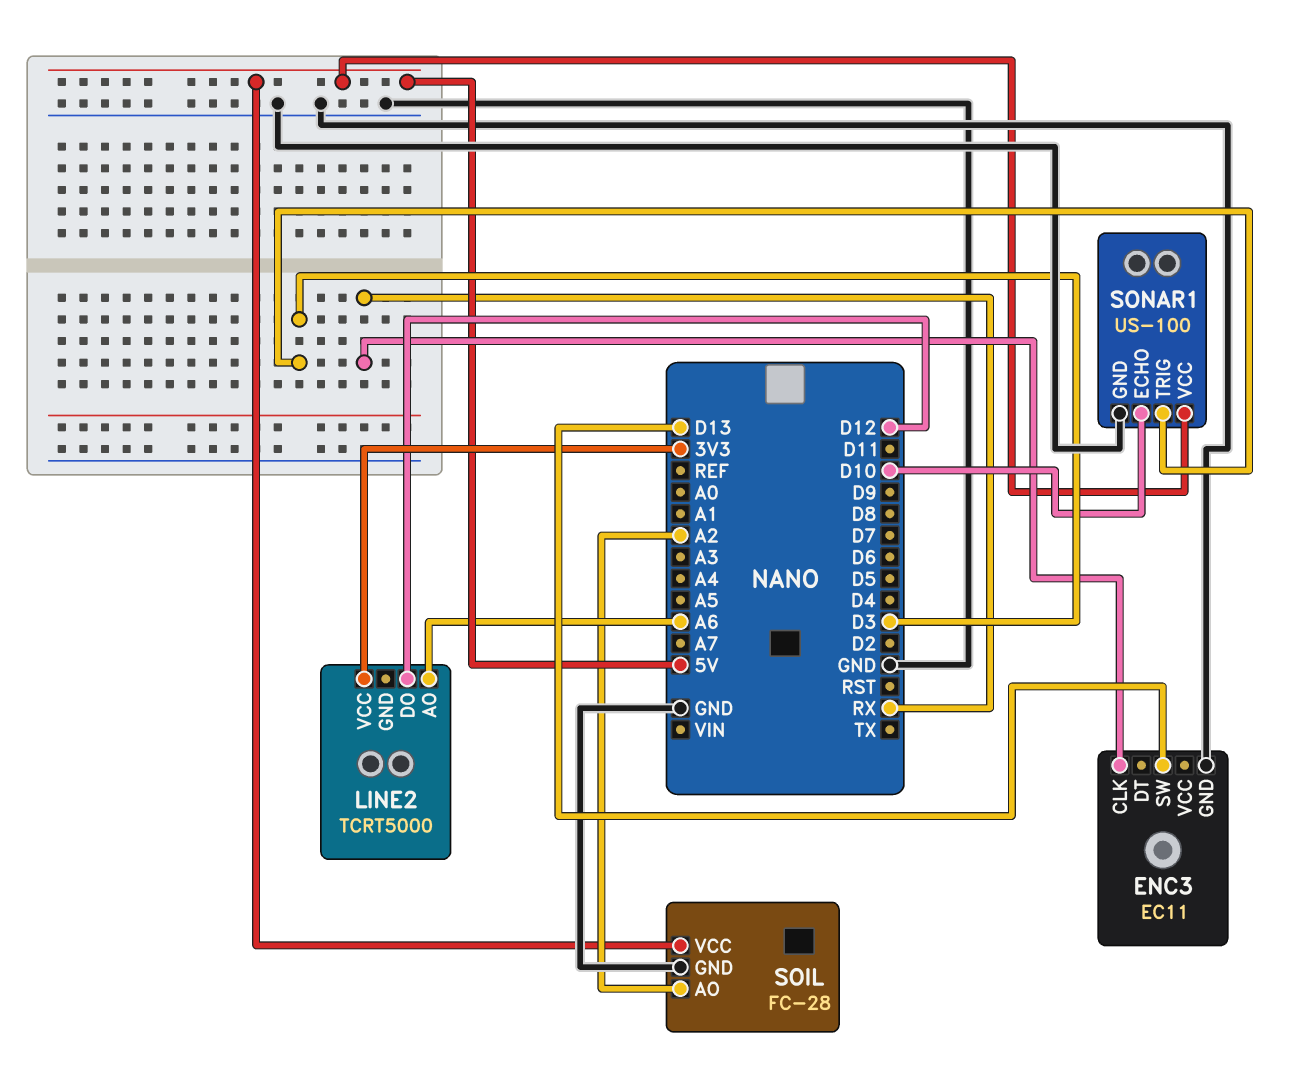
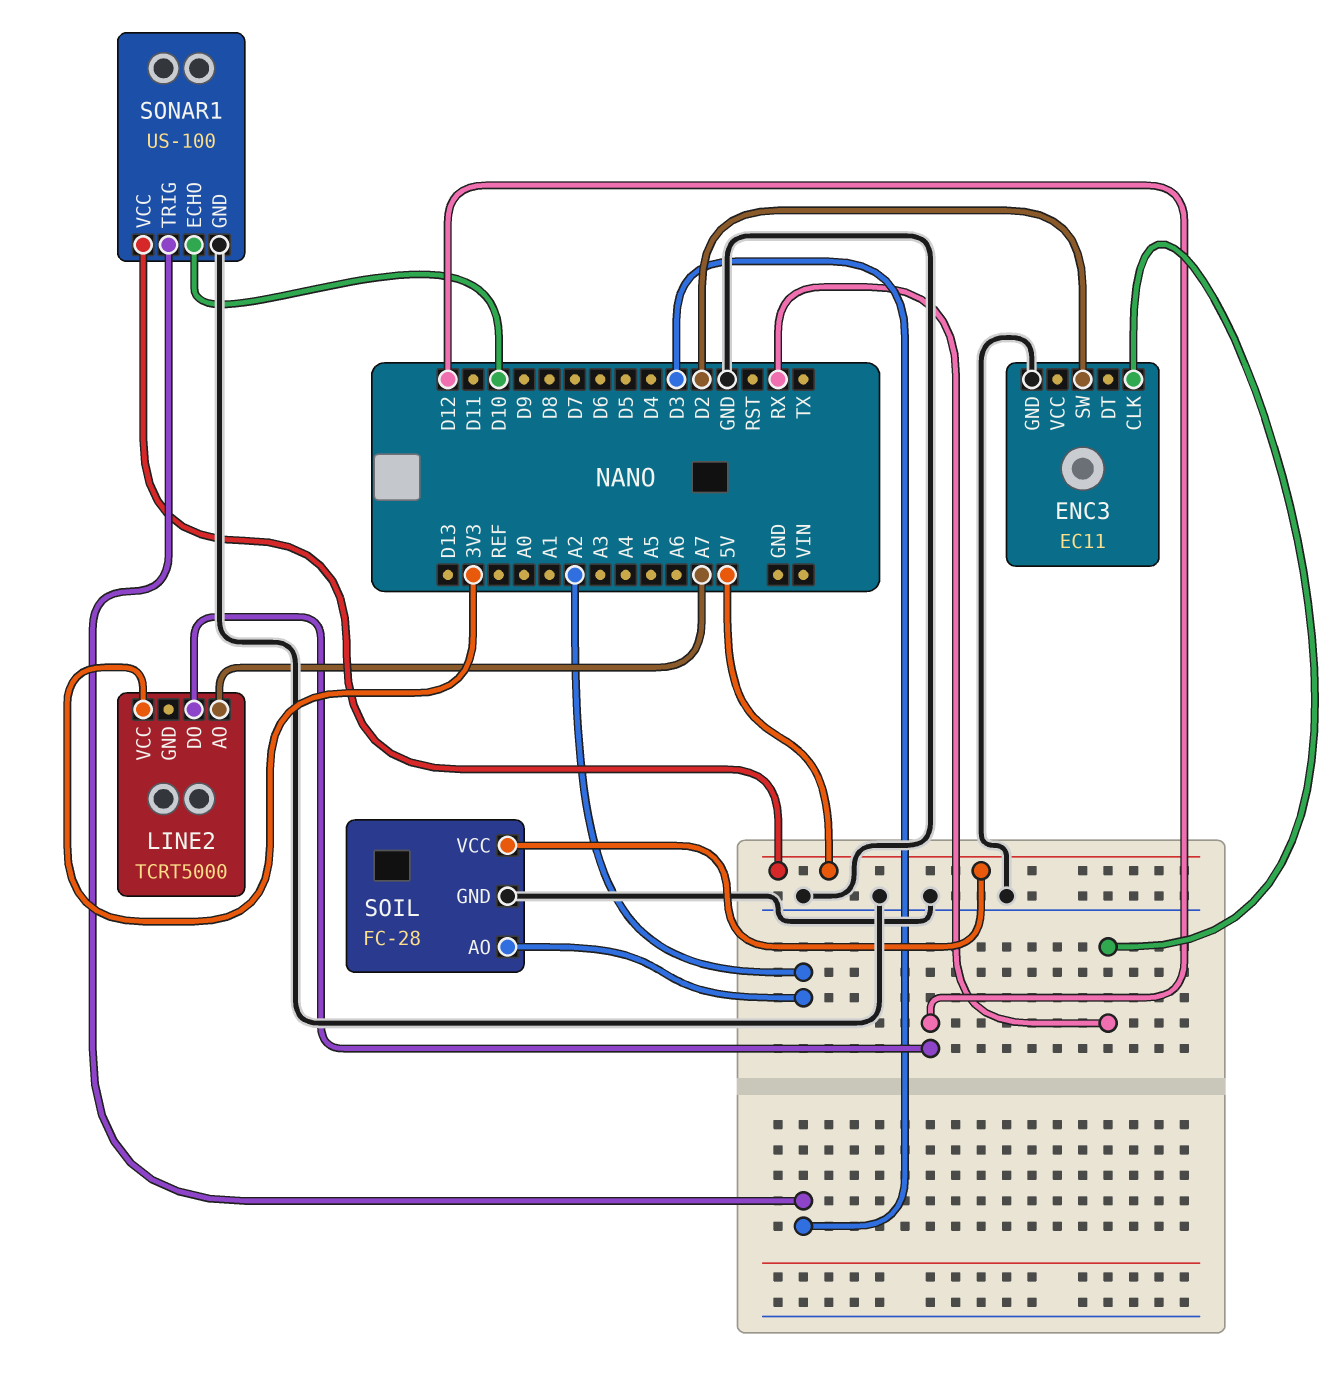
ENC3 pin SW: D13 -> D2
LINE2 pin AO: A6 -> A7

